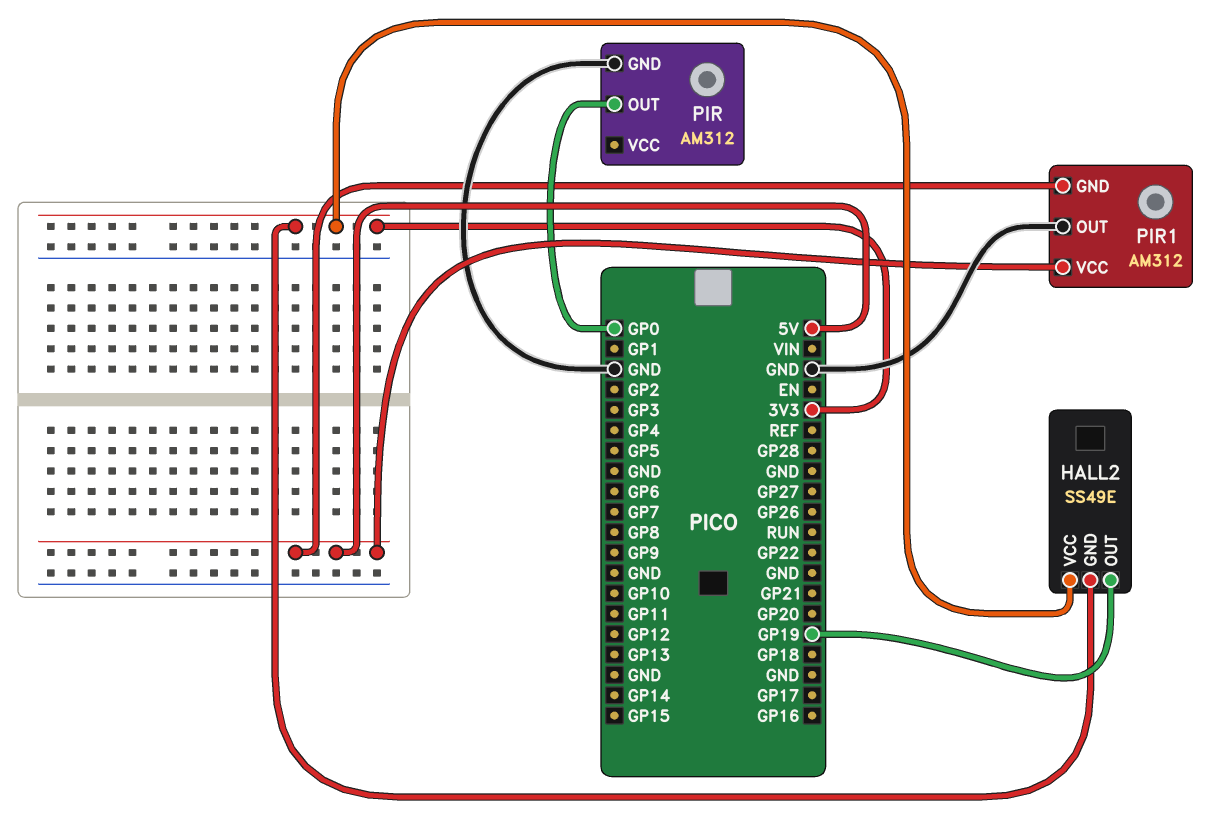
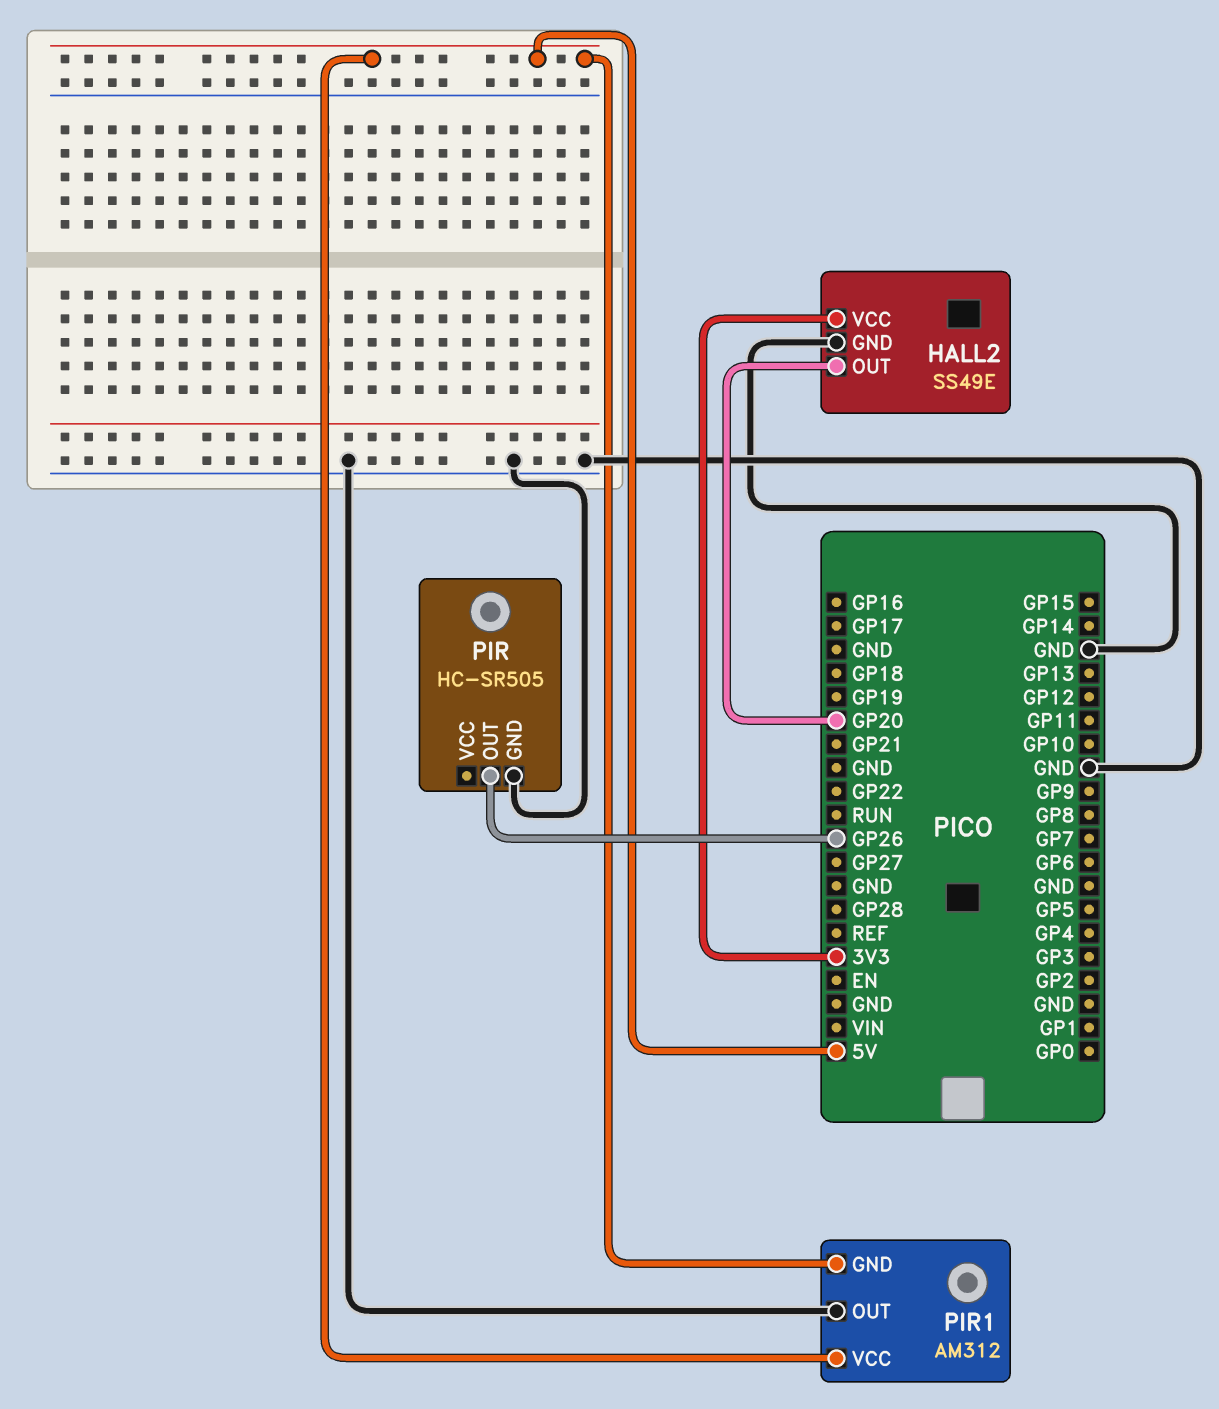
HALL2 pin GND: 3V3 -> GND
HALL2 pin OUT: GP19 -> GP20
PIR: AM312 -> HC-SR505
PIR pin OUT: GP0 -> GP26

